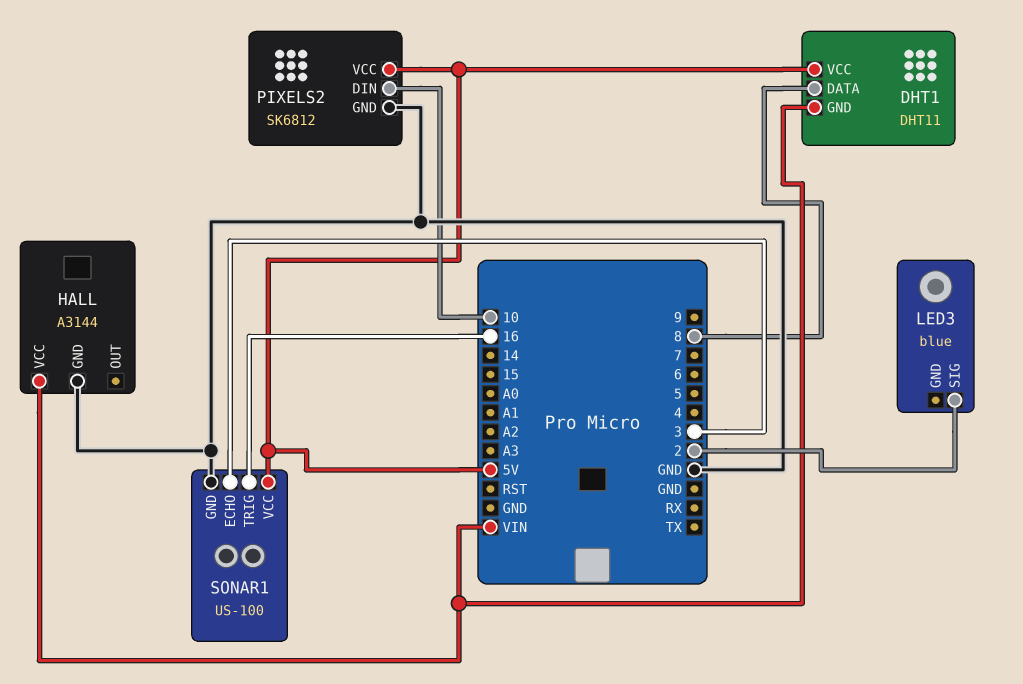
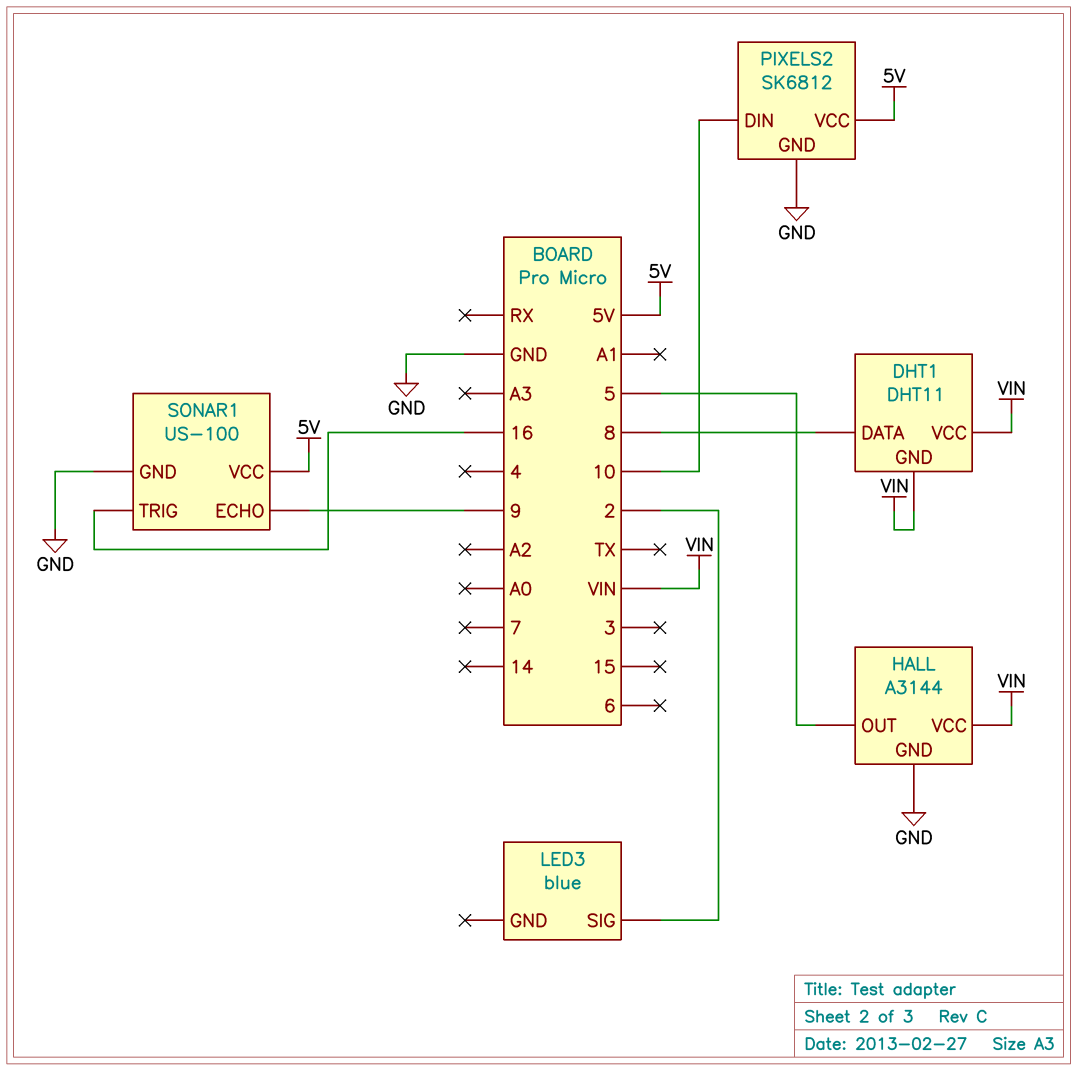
DHT1 pin VCC: 5V -> VIN
HALL pin OUT: none -> 5
SONAR1 pin ECHO: 3 -> 9

